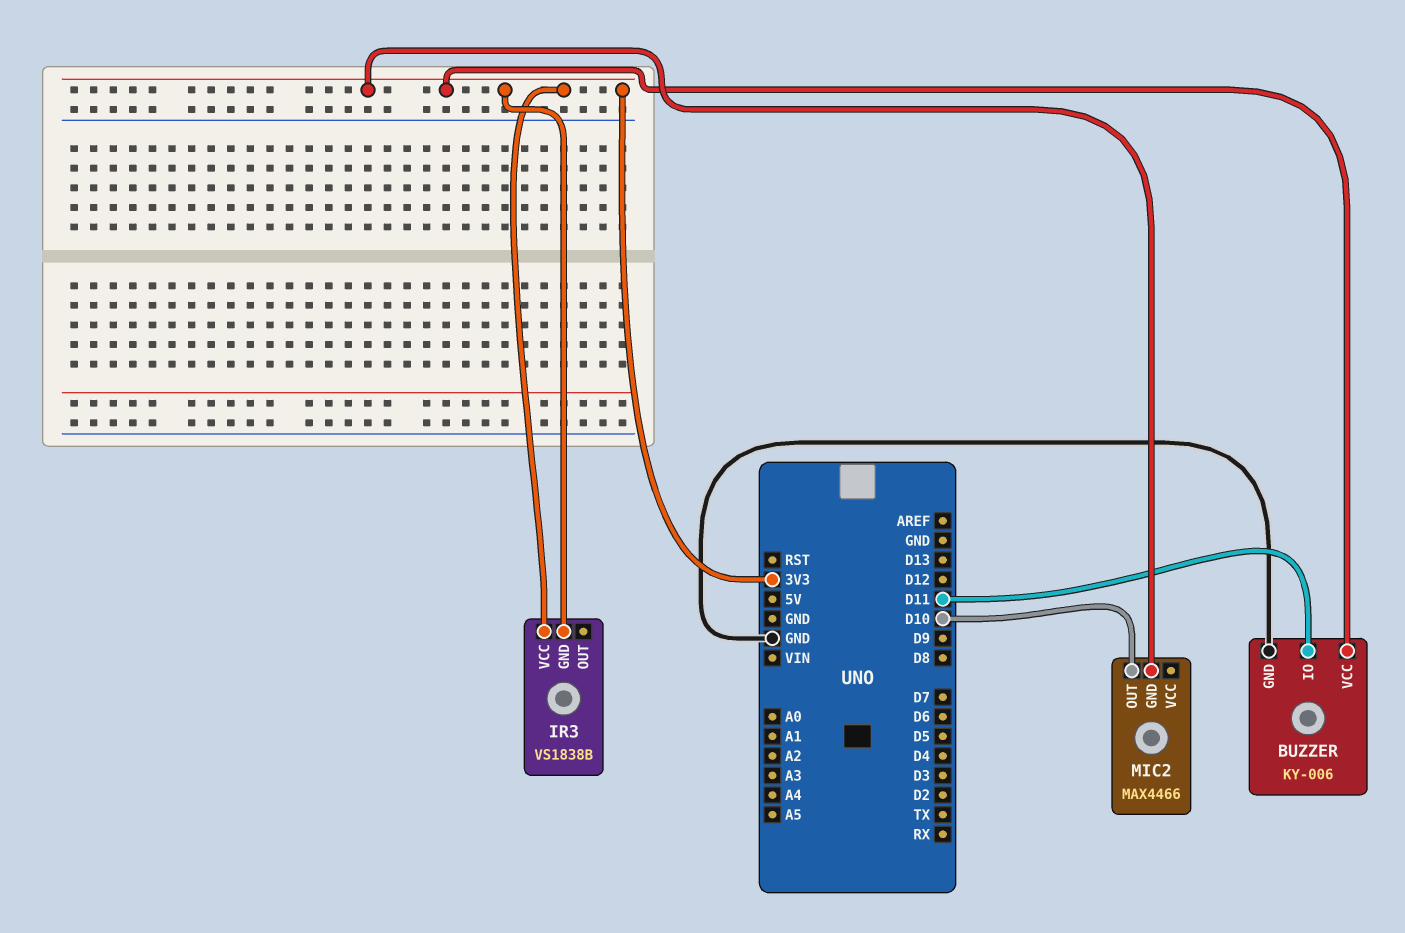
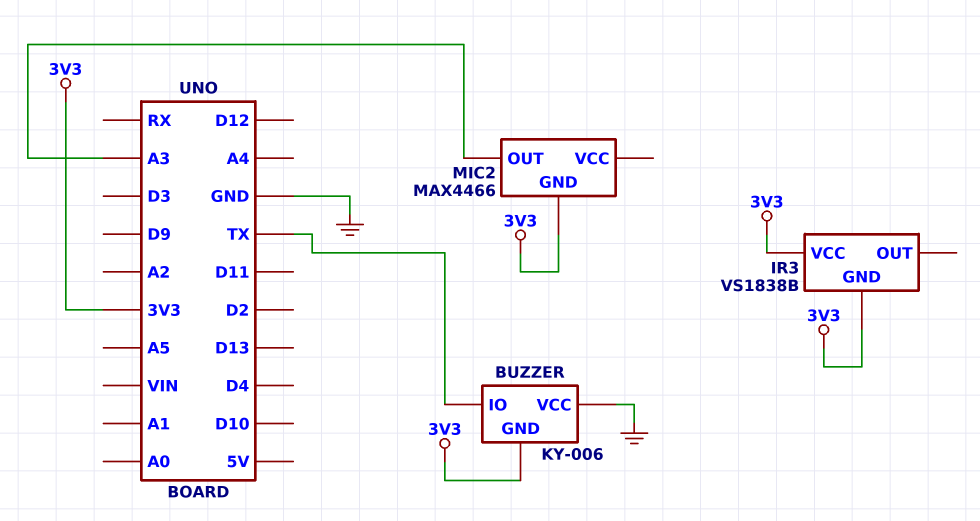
BUZZER pin GND: GND -> 3V3
BUZZER pin IO: D11 -> TX
BUZZER pin VCC: 3V3 -> GND
MIC2 pin OUT: D10 -> A3

